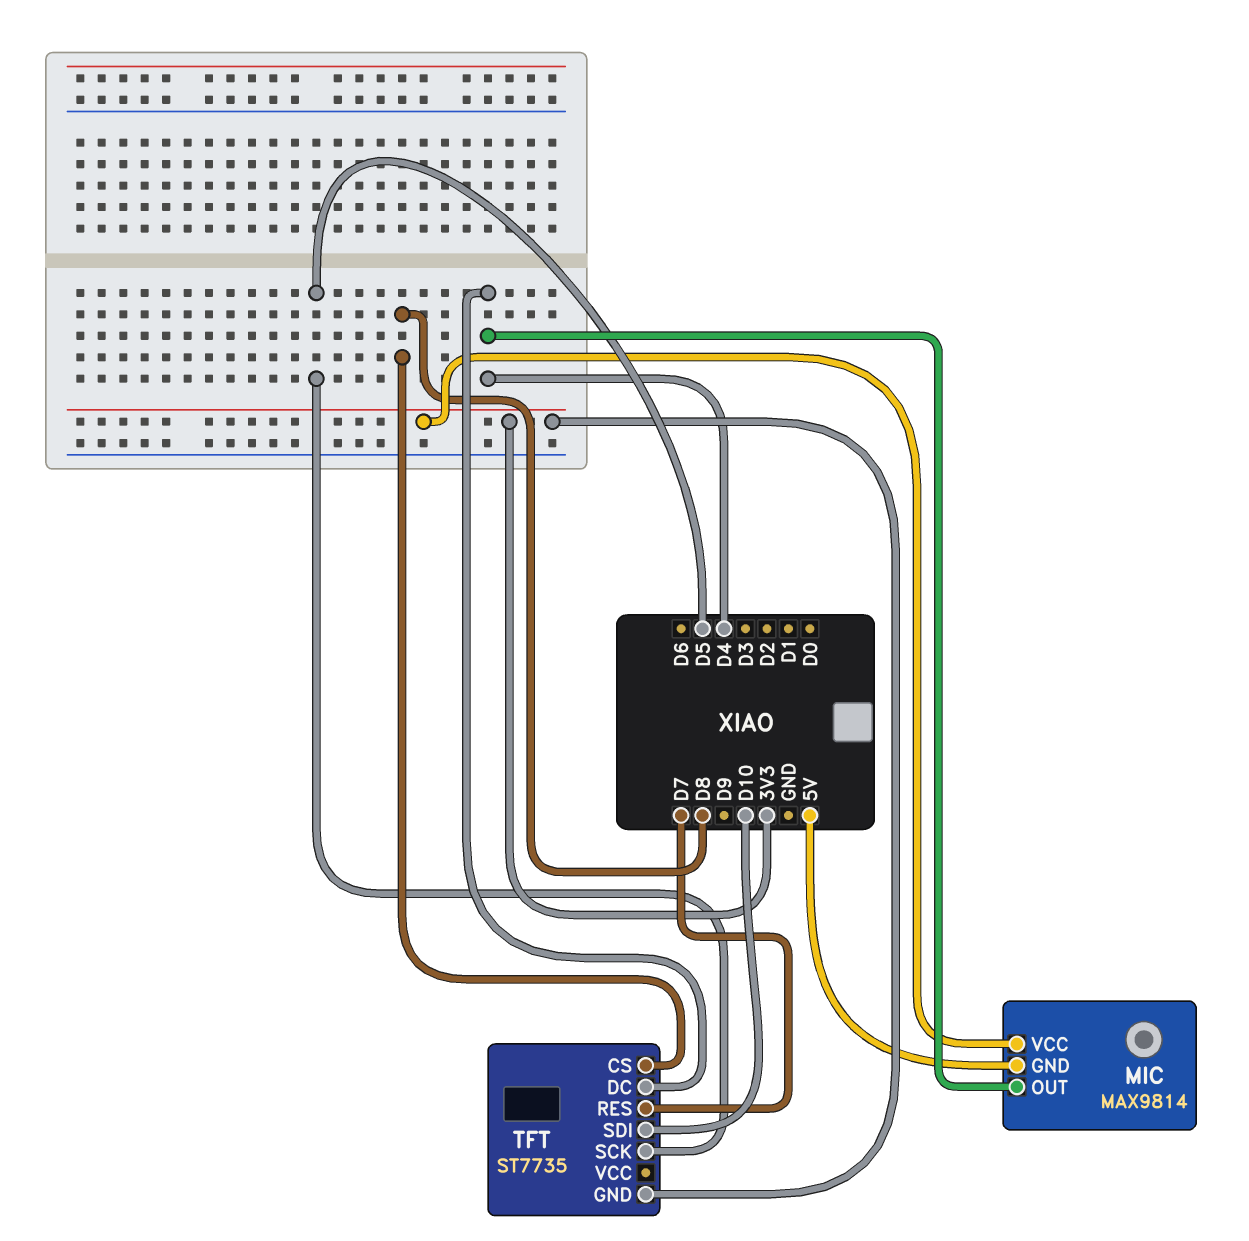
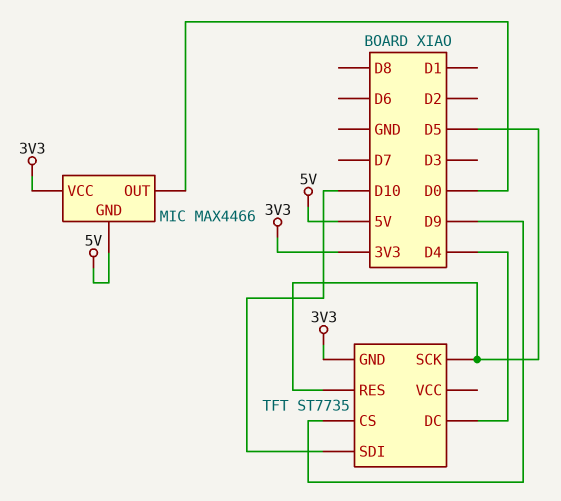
MIC: MAX9814 -> MAX4466
MIC pin OUT: D4 -> D0
TFT pin CS: D8 -> D9
TFT pin RES: D7 -> D5

